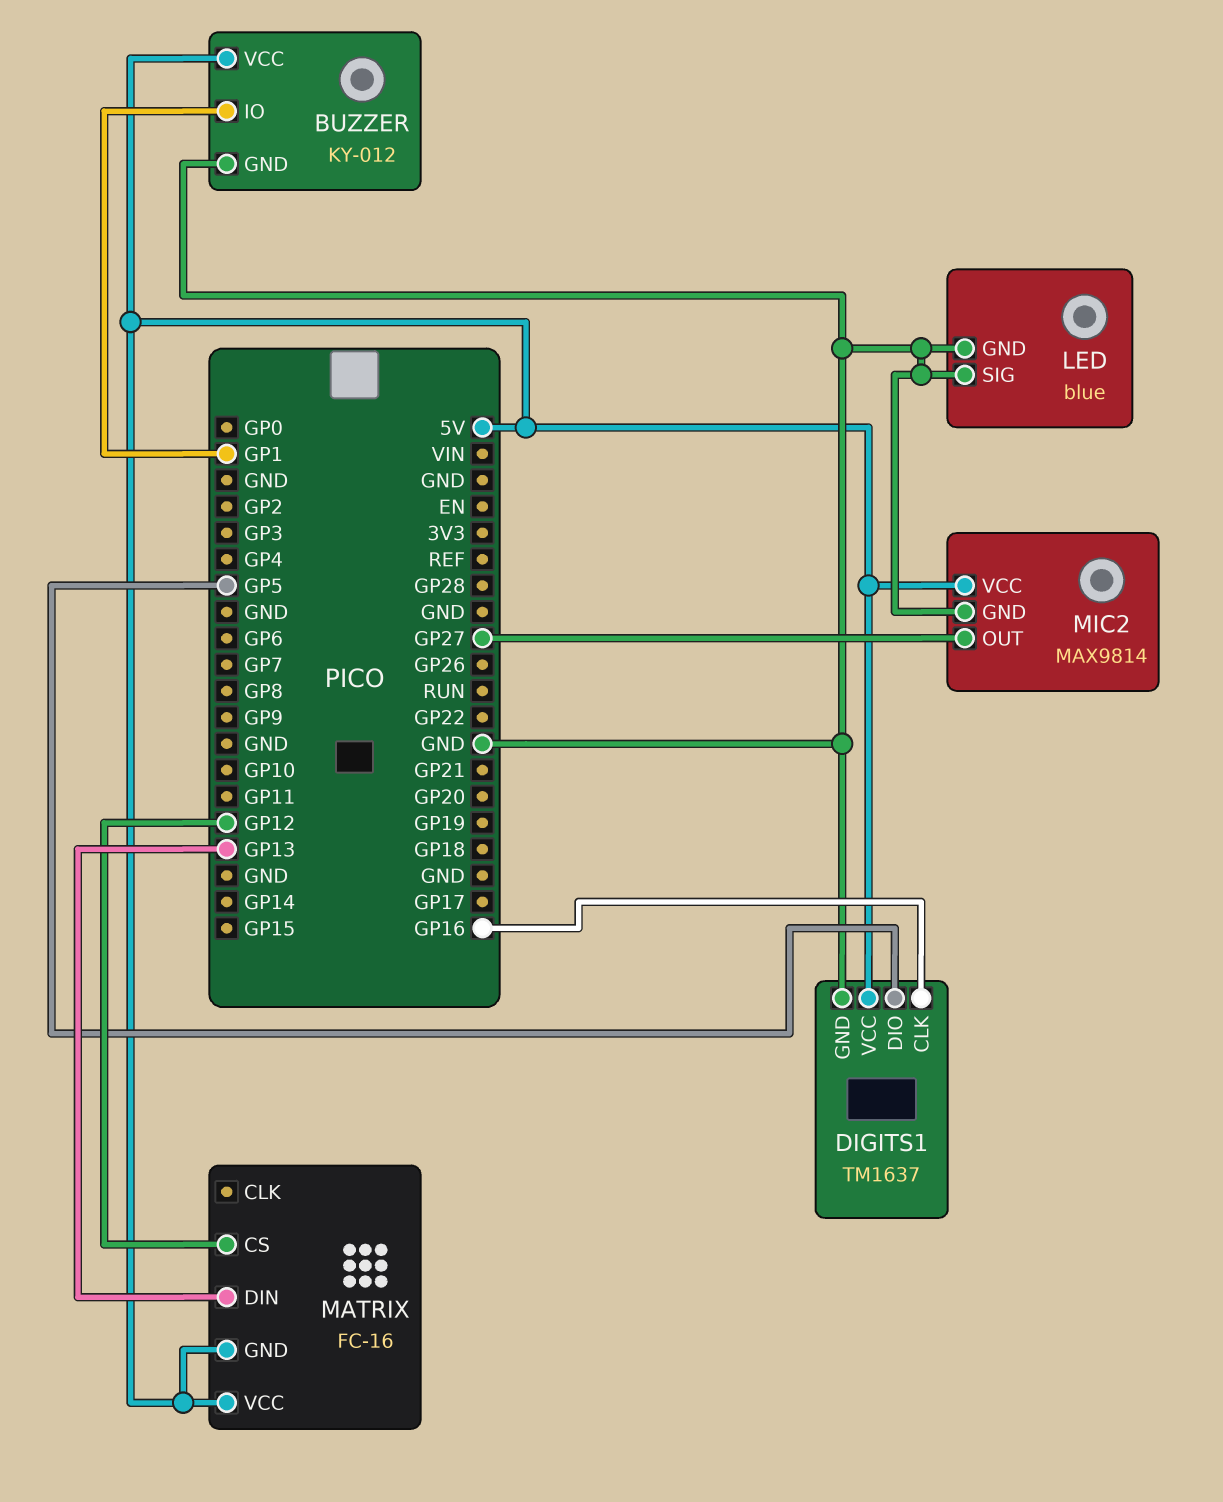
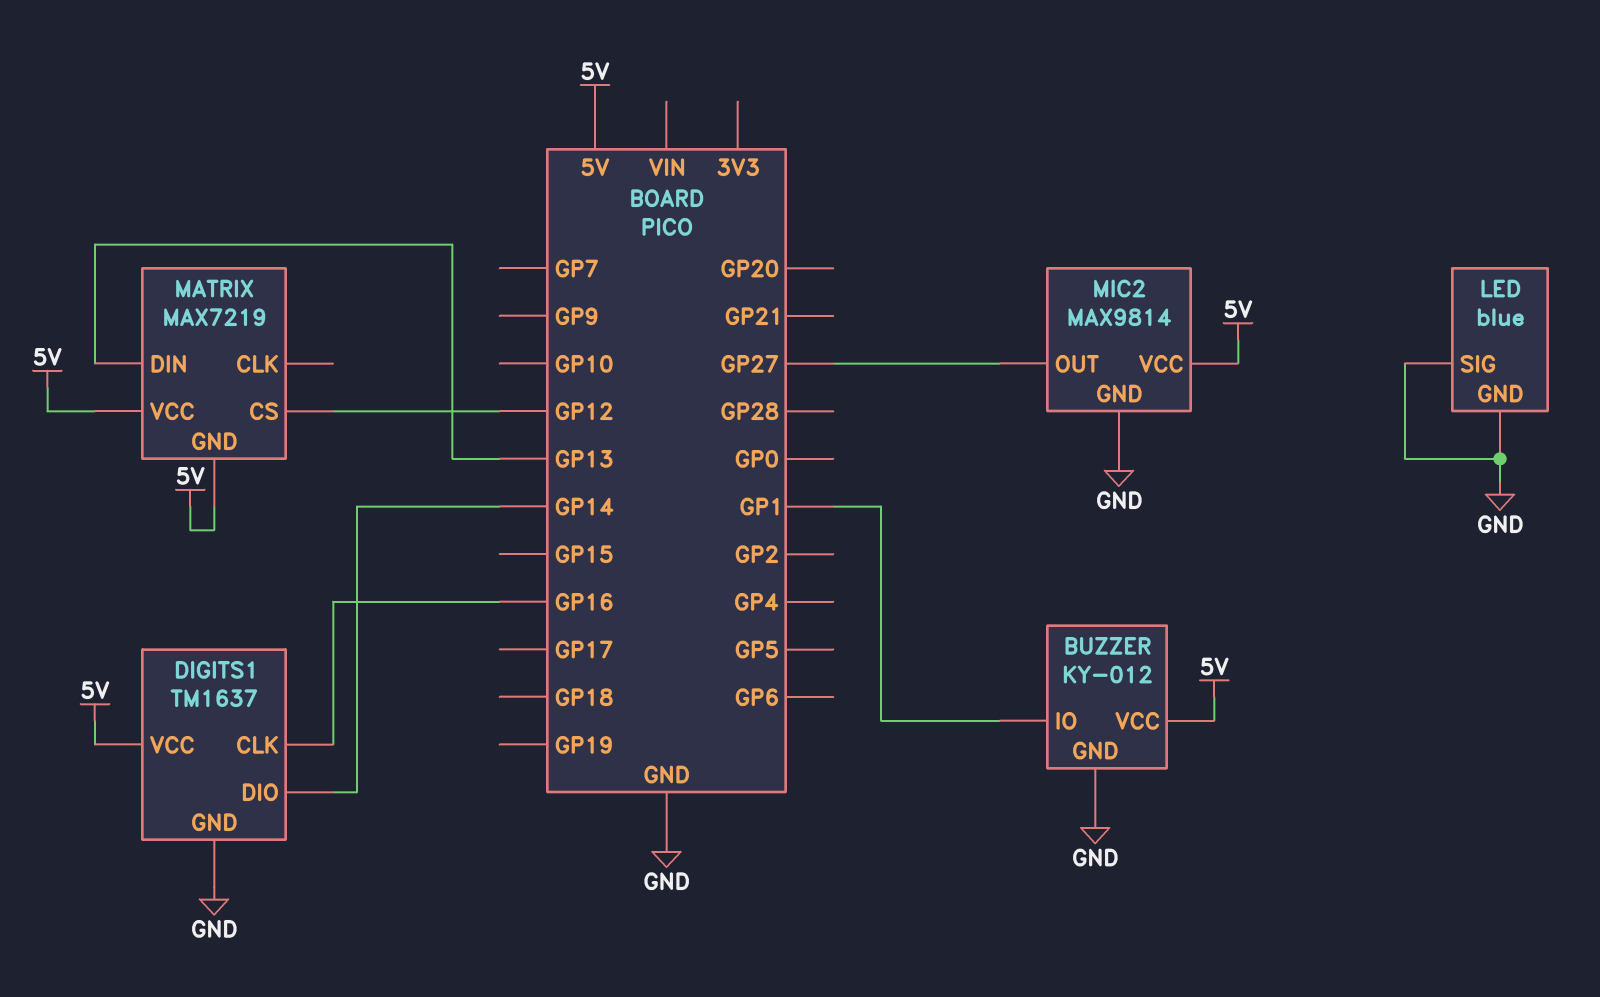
DIGITS1 pin DIO: GP5 -> GP14
MATRIX: FC-16 -> MAX7219

